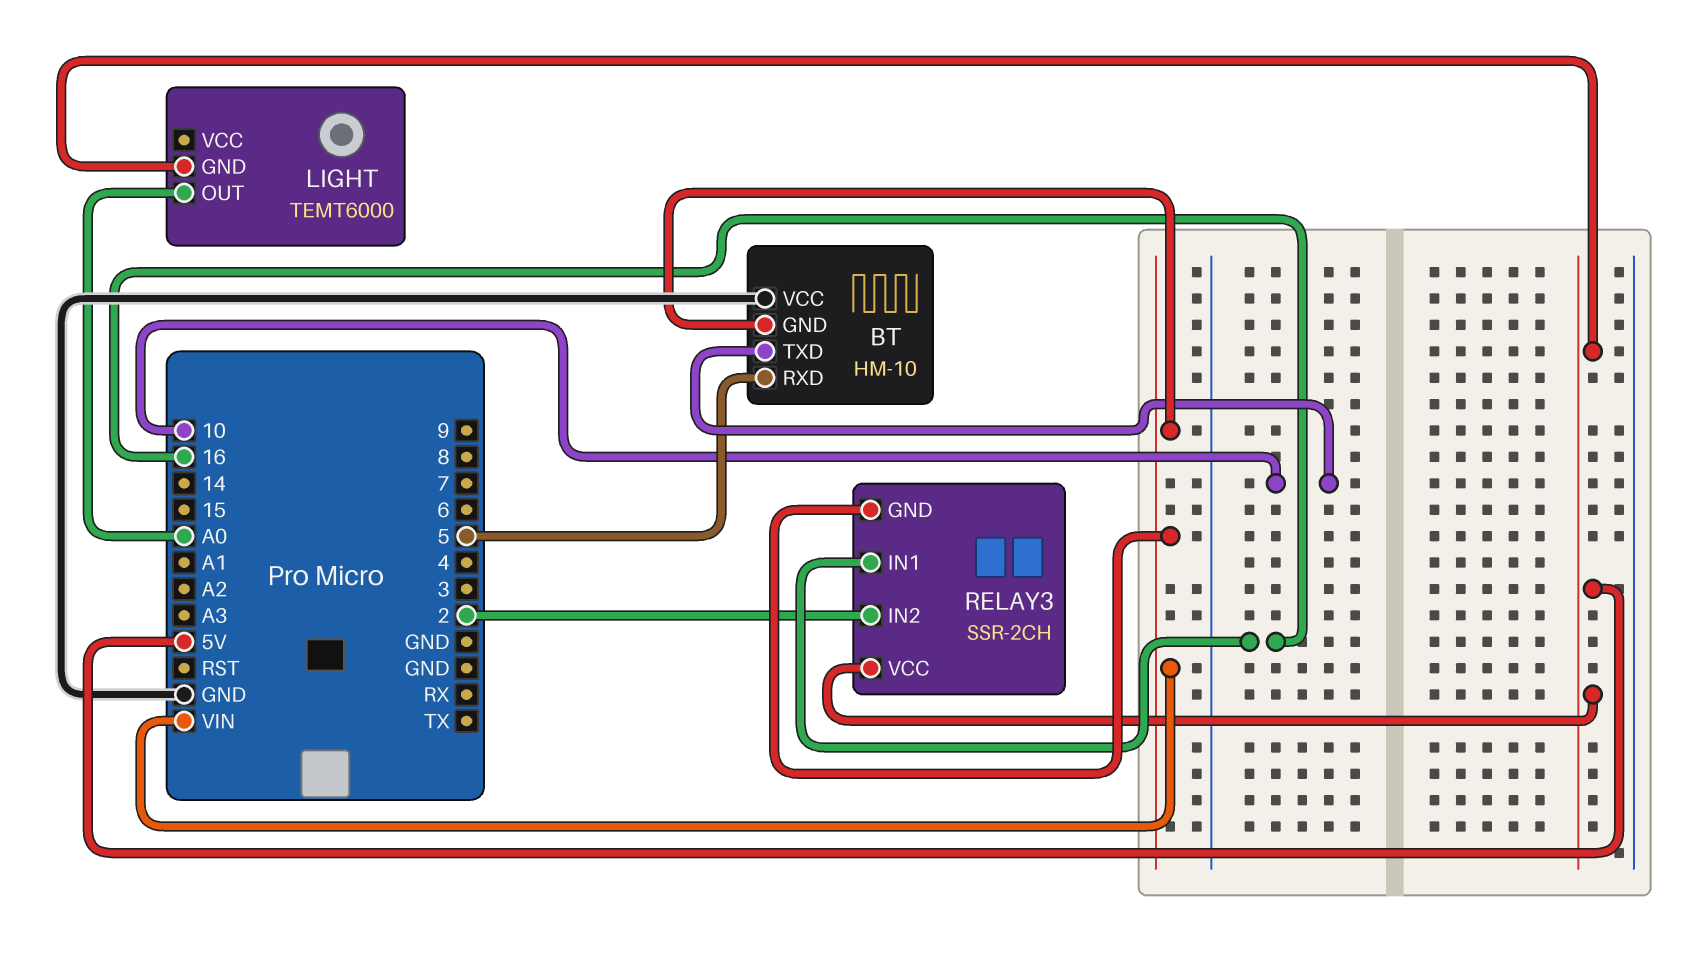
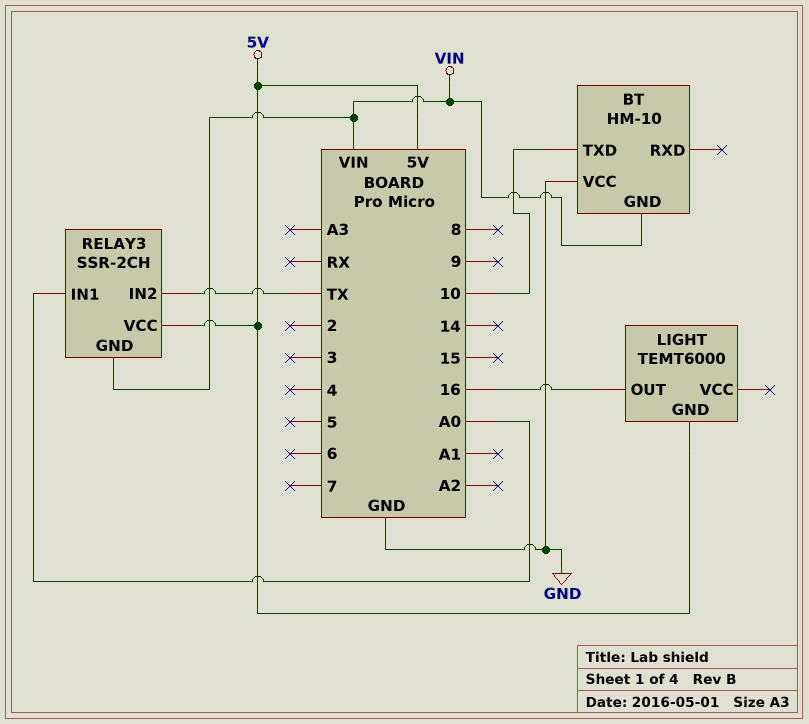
BT pin RXD: 5 -> none
LIGHT pin OUT: A0 -> 16
RELAY3 pin IN1: 16 -> A0
RELAY3 pin IN2: 2 -> TX

